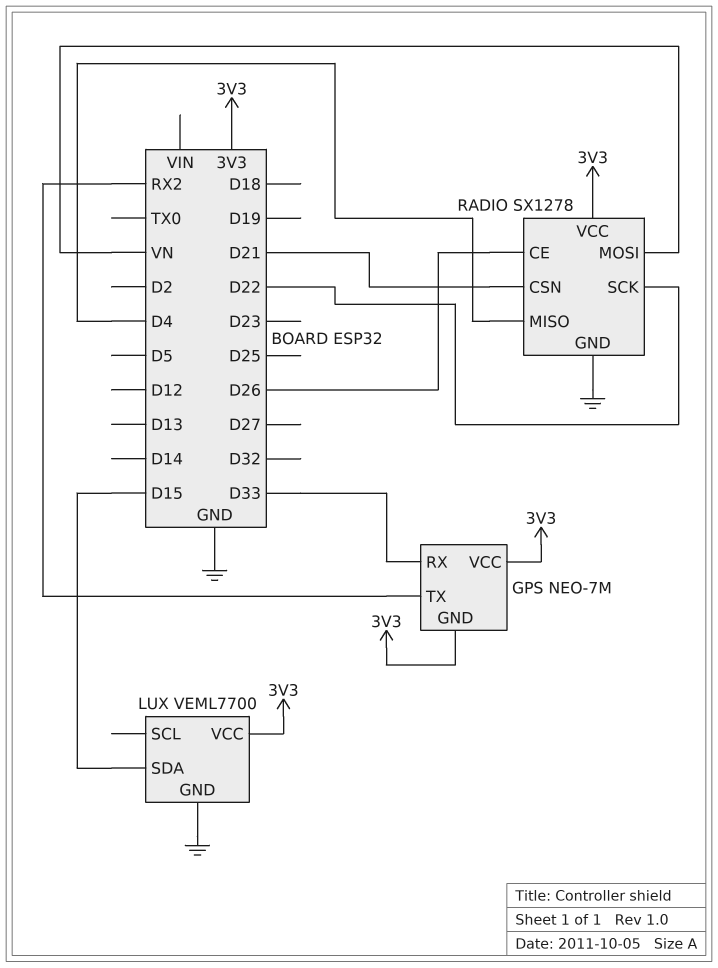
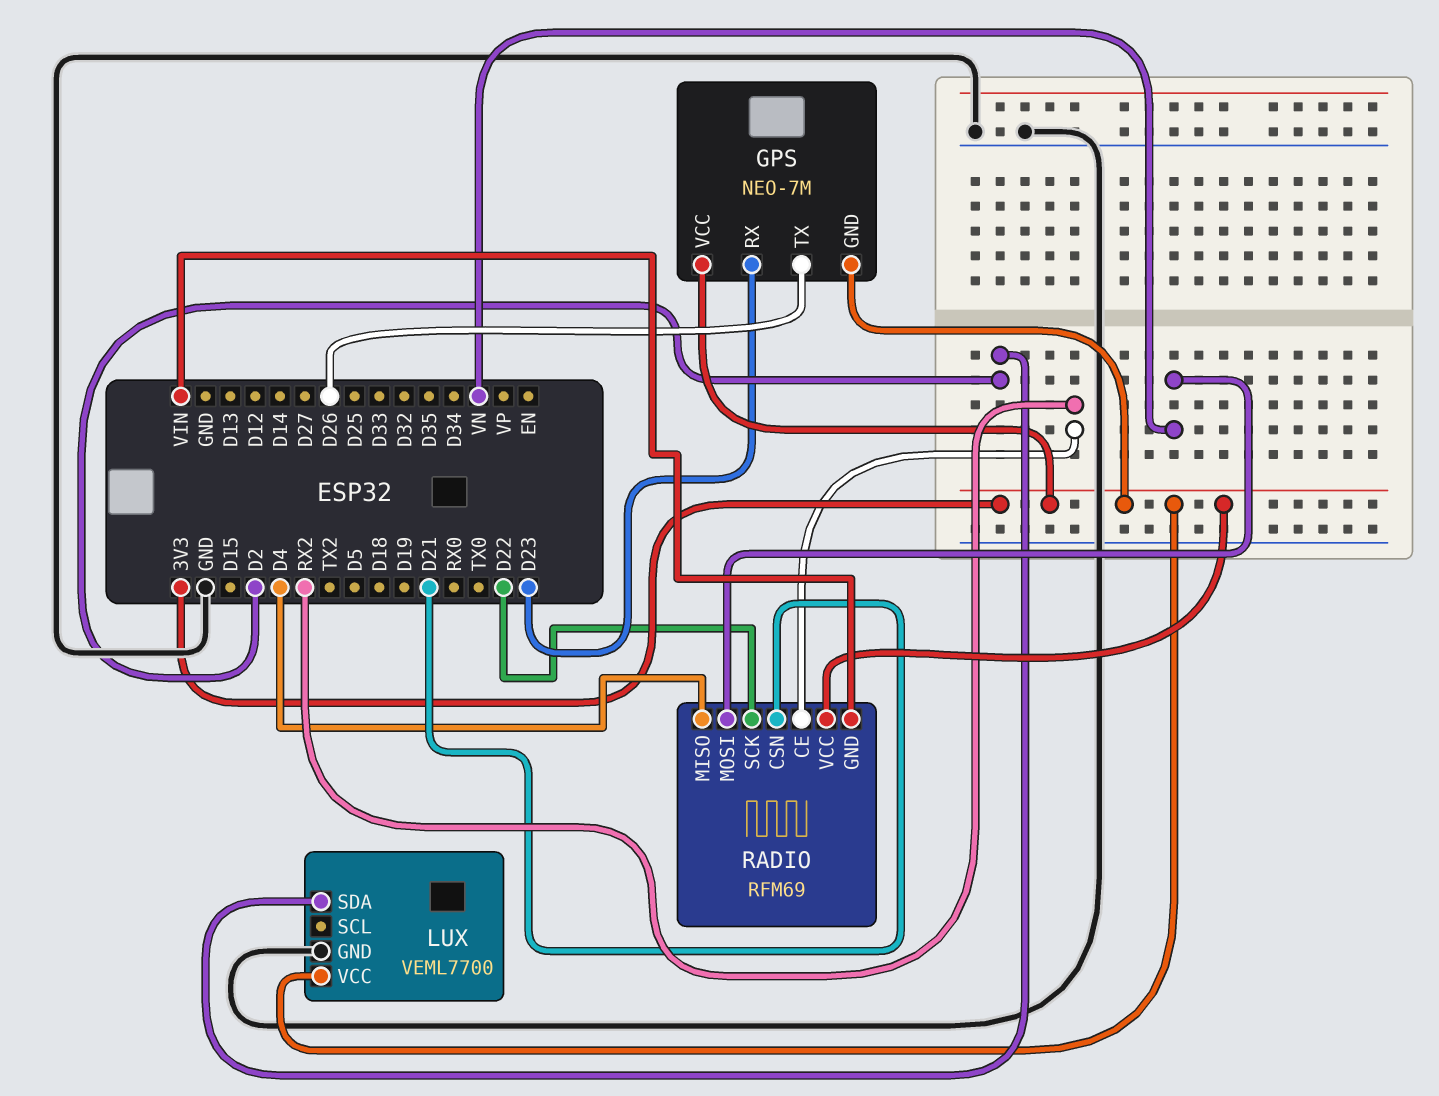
GPS pin RX: D33 -> D23
GPS pin TX: RX2 -> D26
LUX pin SDA: D15 -> D2
RADIO: SX1278 -> RFM69
RADIO pin CE: D26 -> RX2
RADIO pin GND: GND -> VIN

